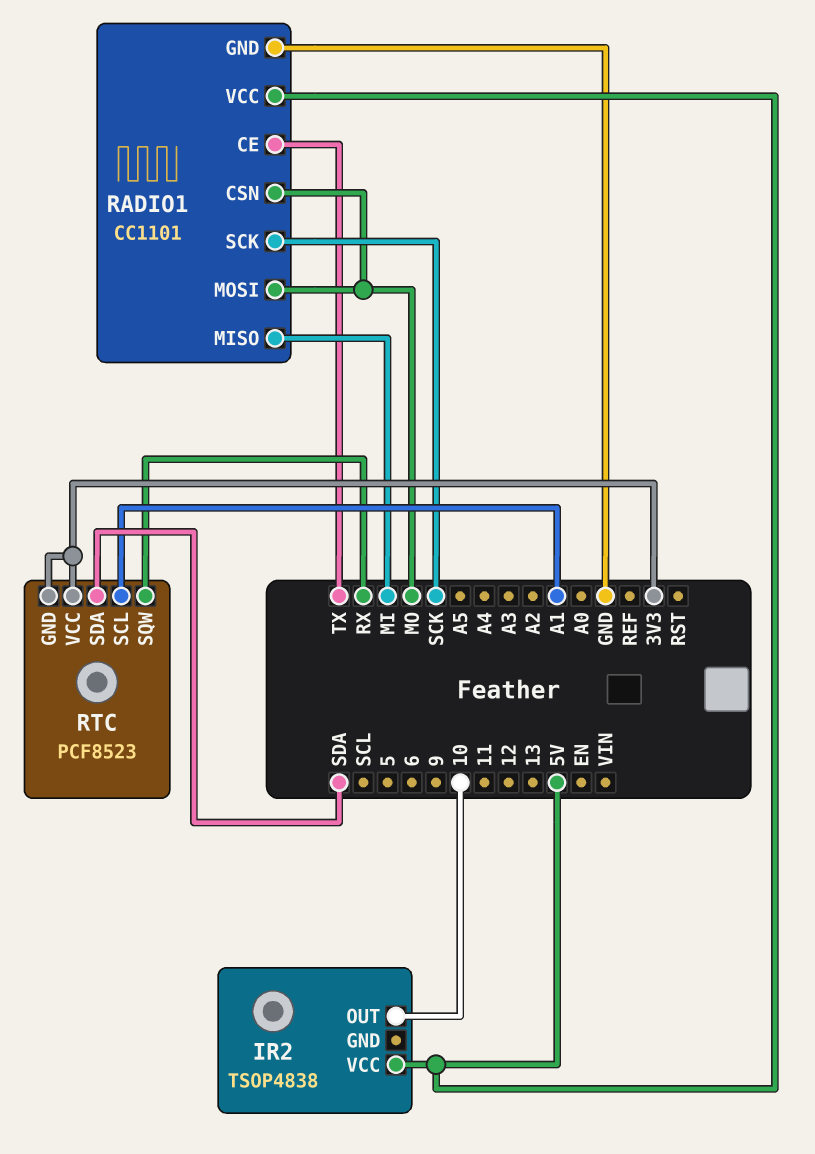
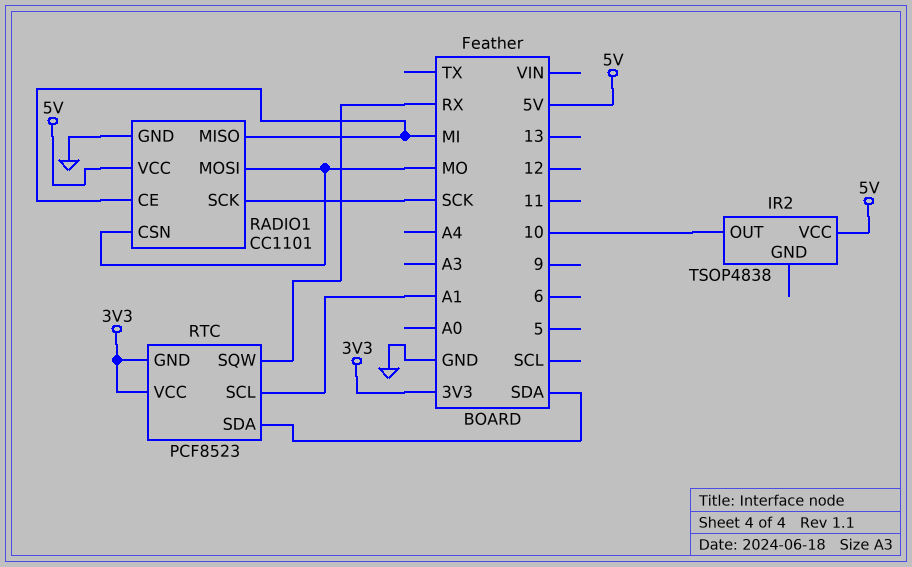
RADIO1 pin CE: TX -> MI

